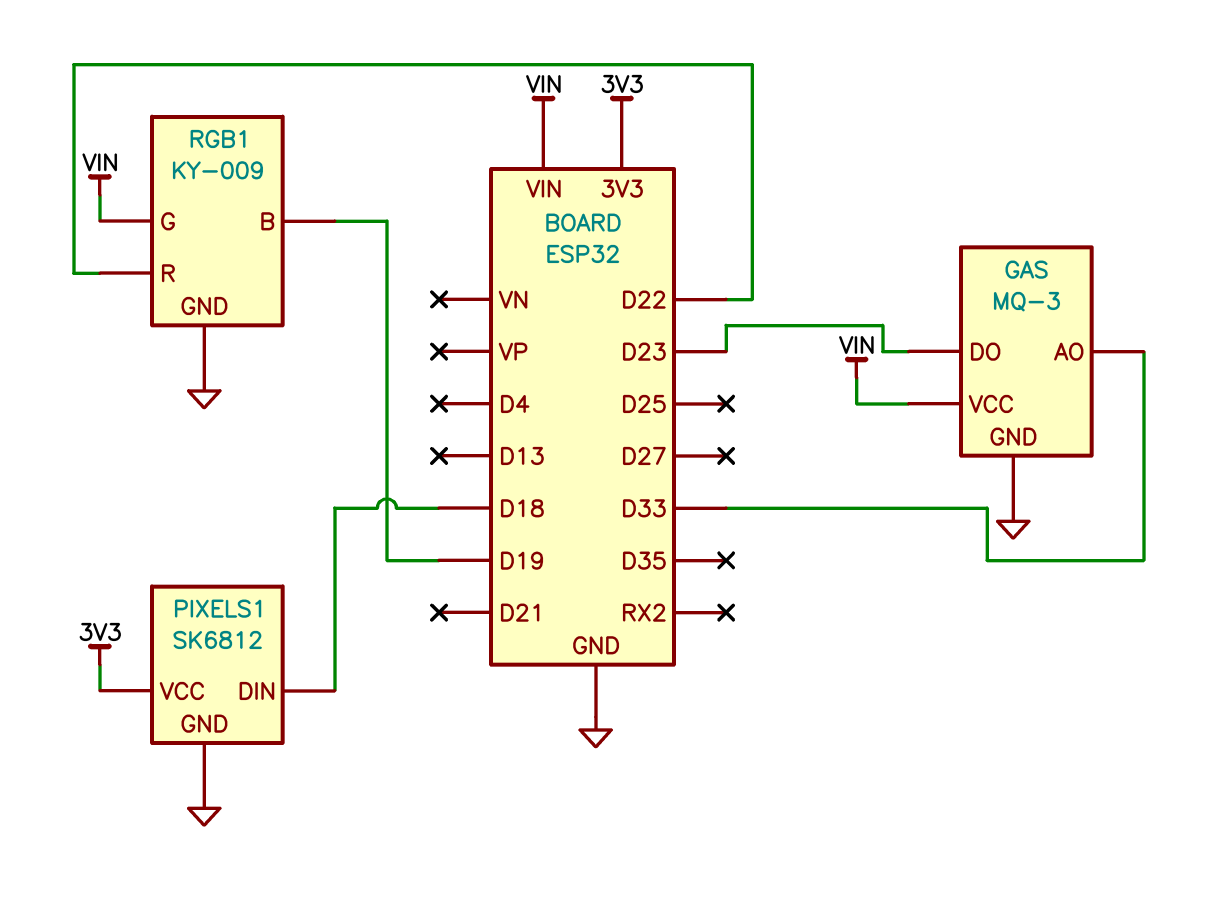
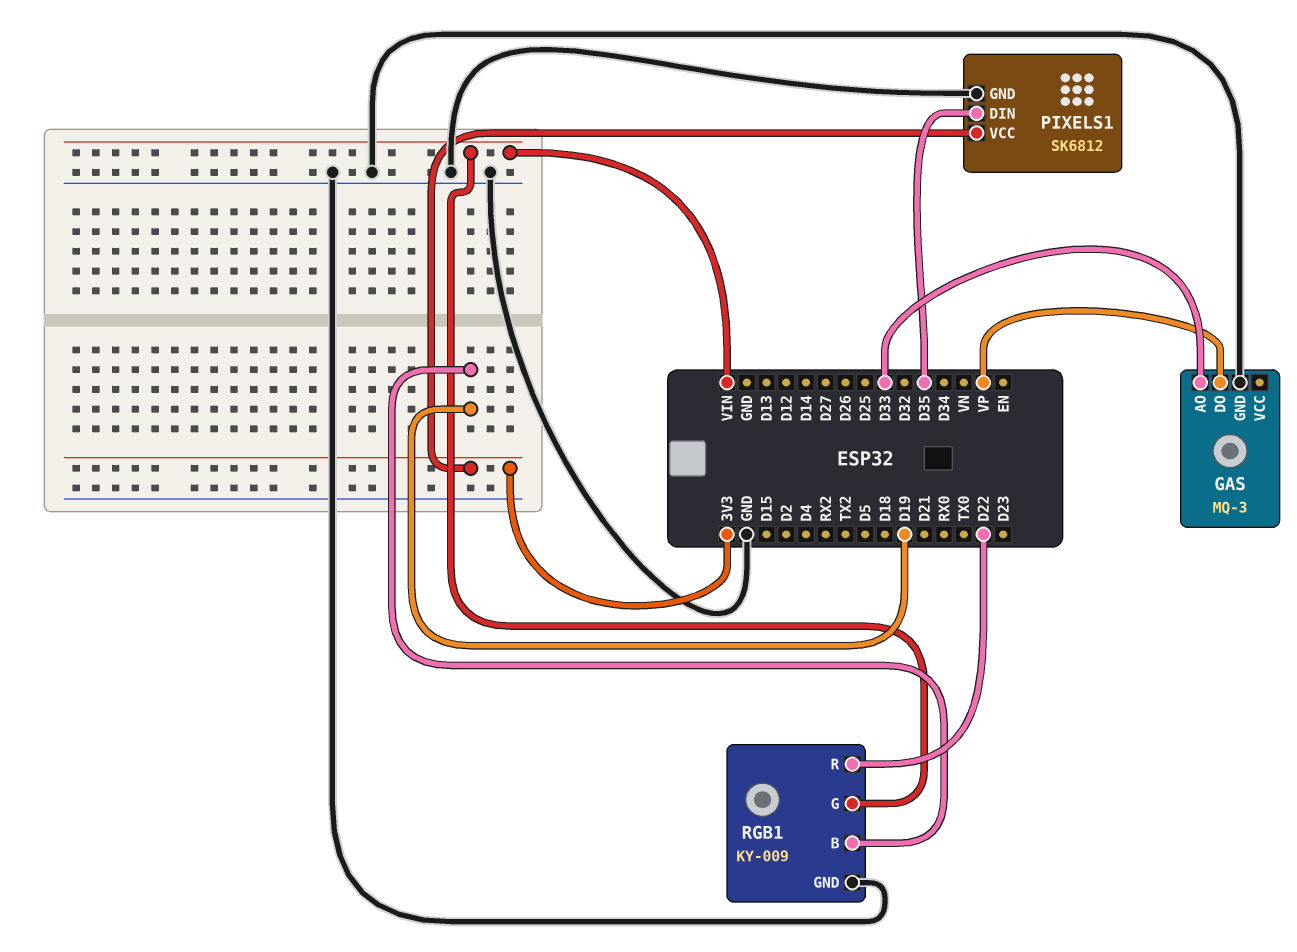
GAS pin DO: D23 -> VP
GAS pin VCC: VIN -> none
PIXELS1 pin DIN: D18 -> D35

